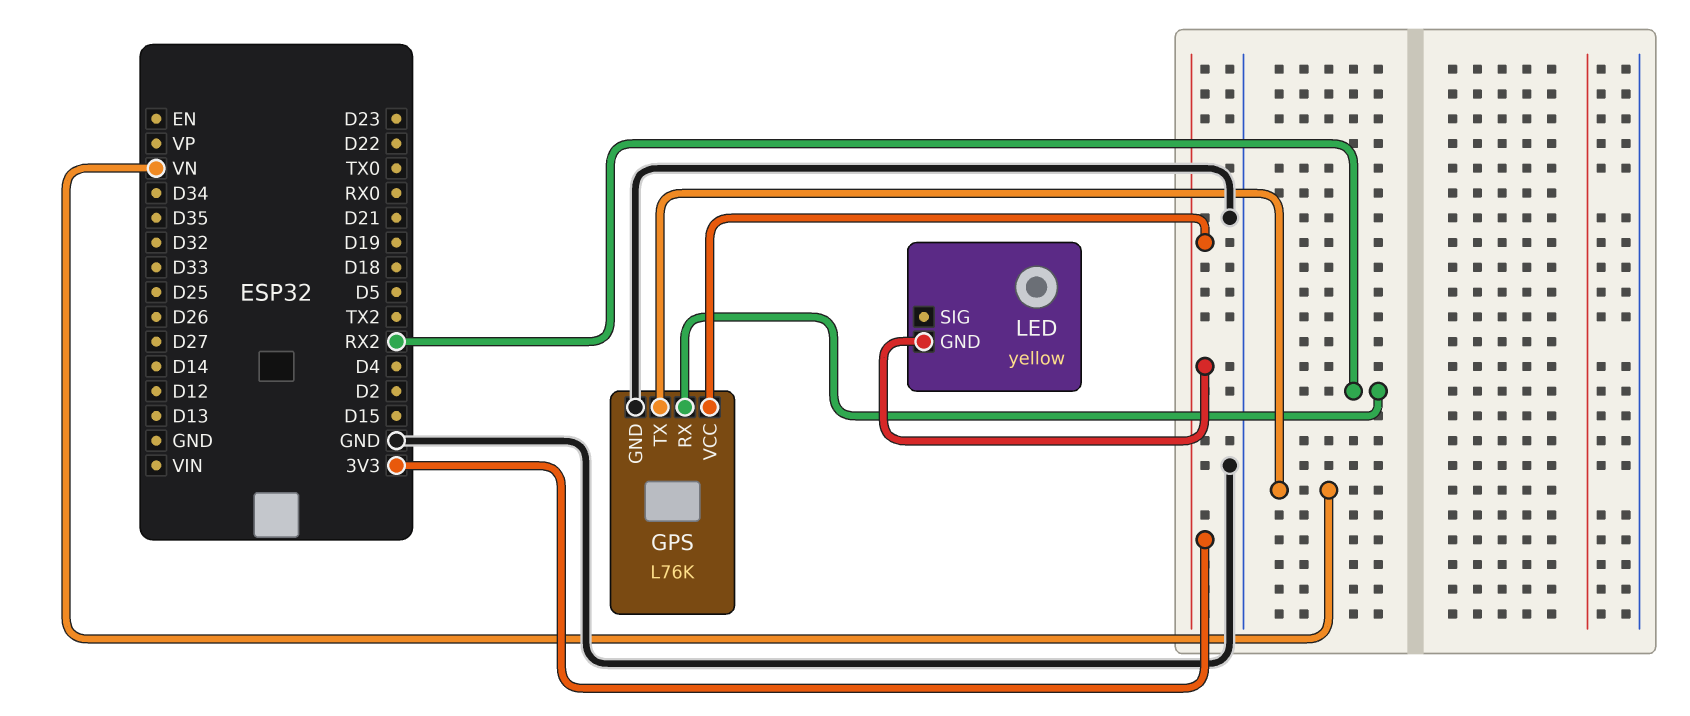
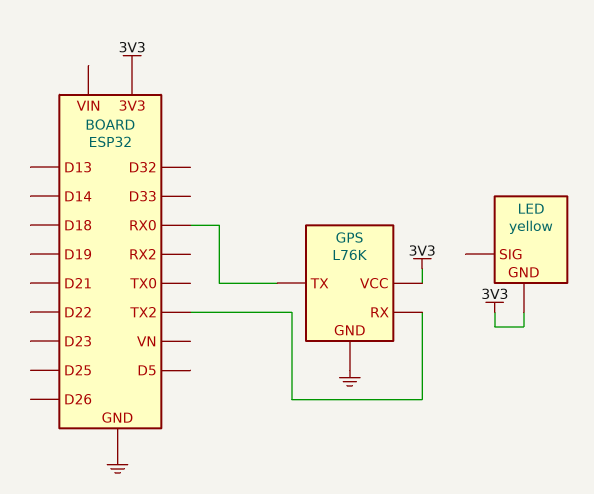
GPS pin RX: RX2 -> TX2
GPS pin TX: VN -> RX0

